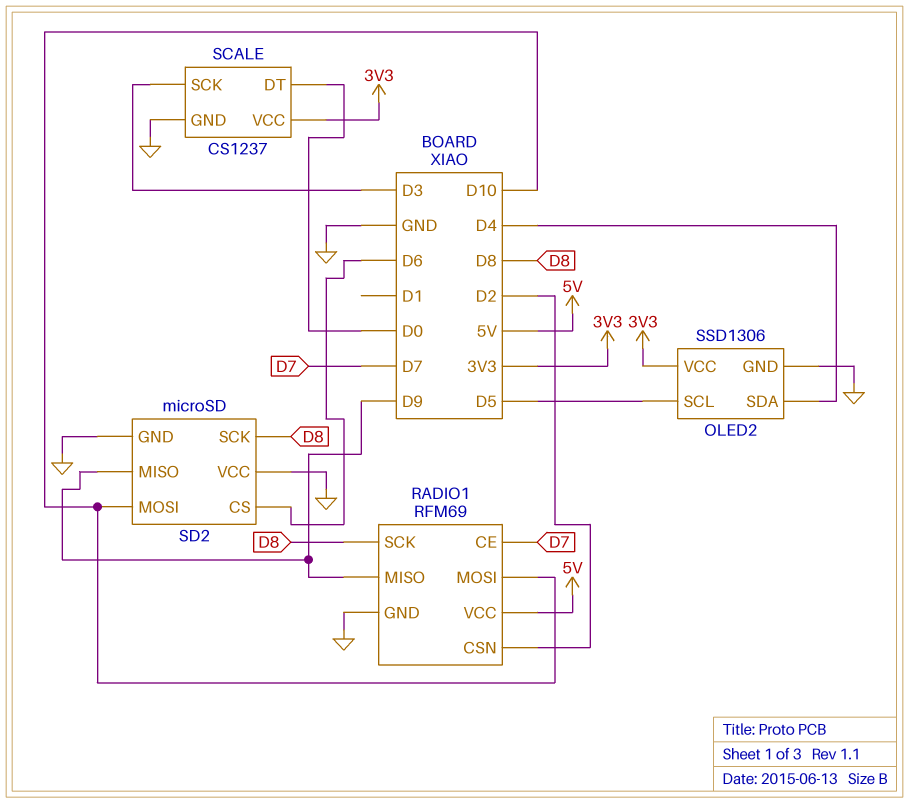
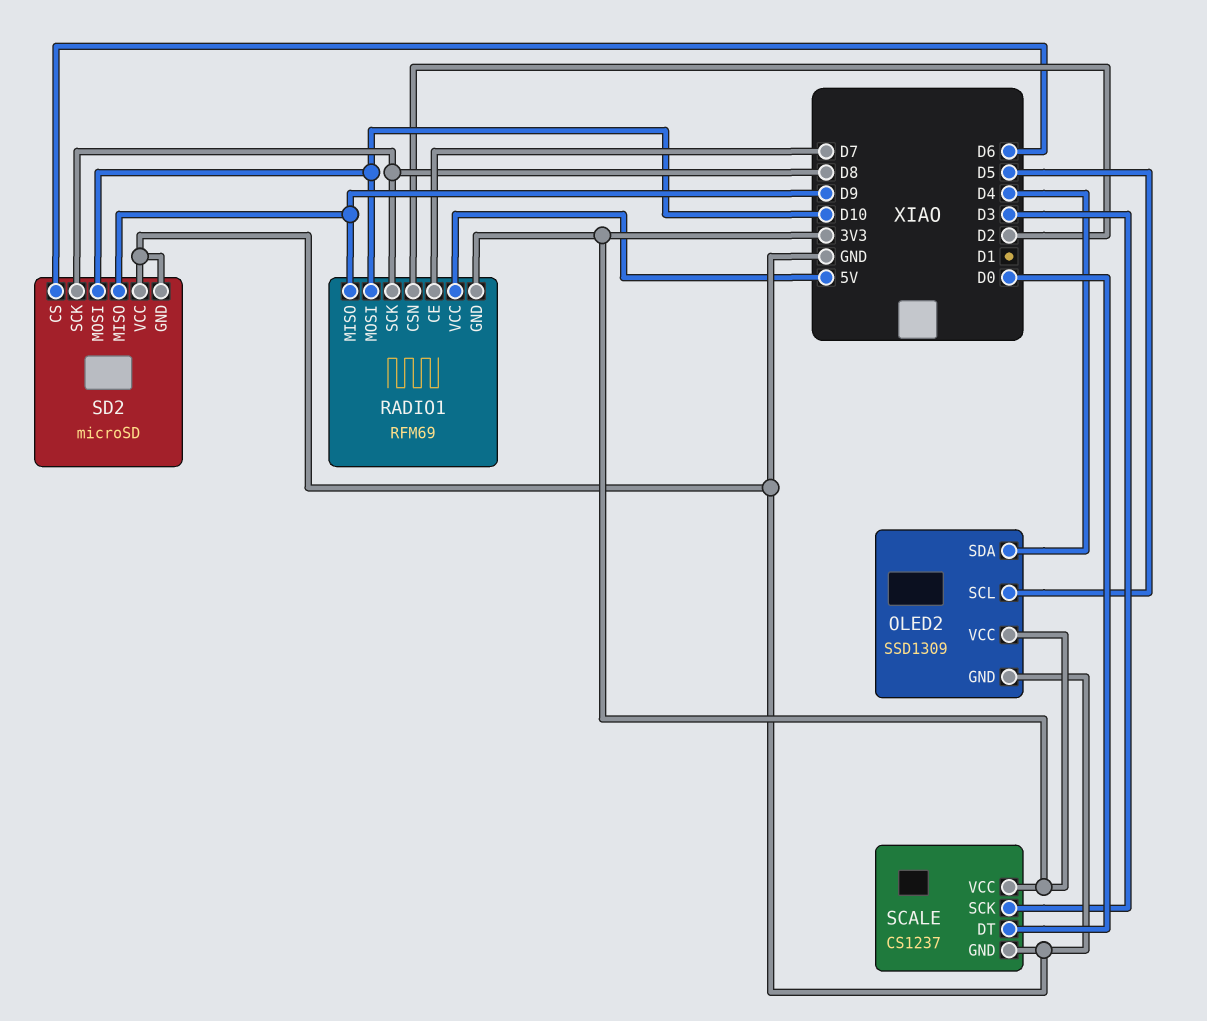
OLED2: SSD1306 -> SSD1309
RADIO1 pin GND: GND -> 3V3

